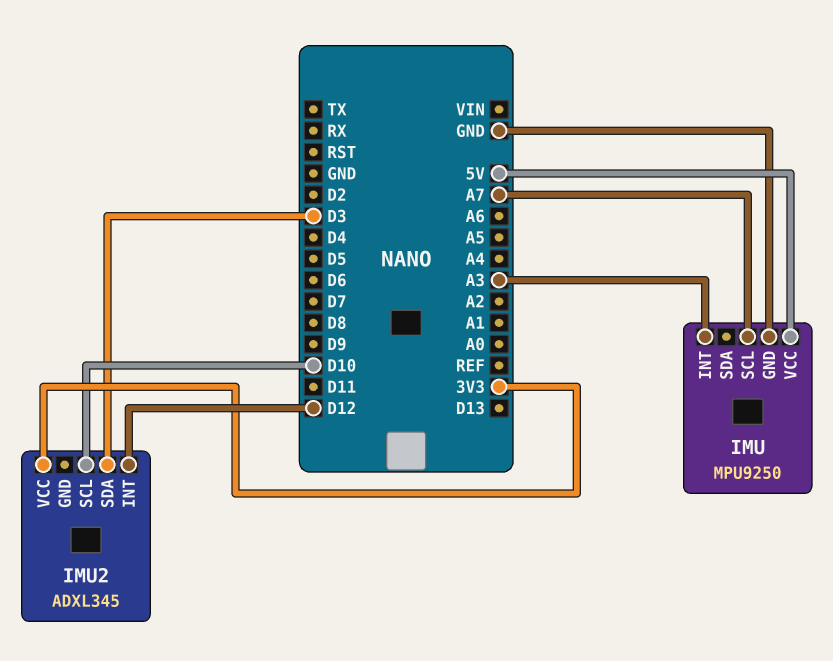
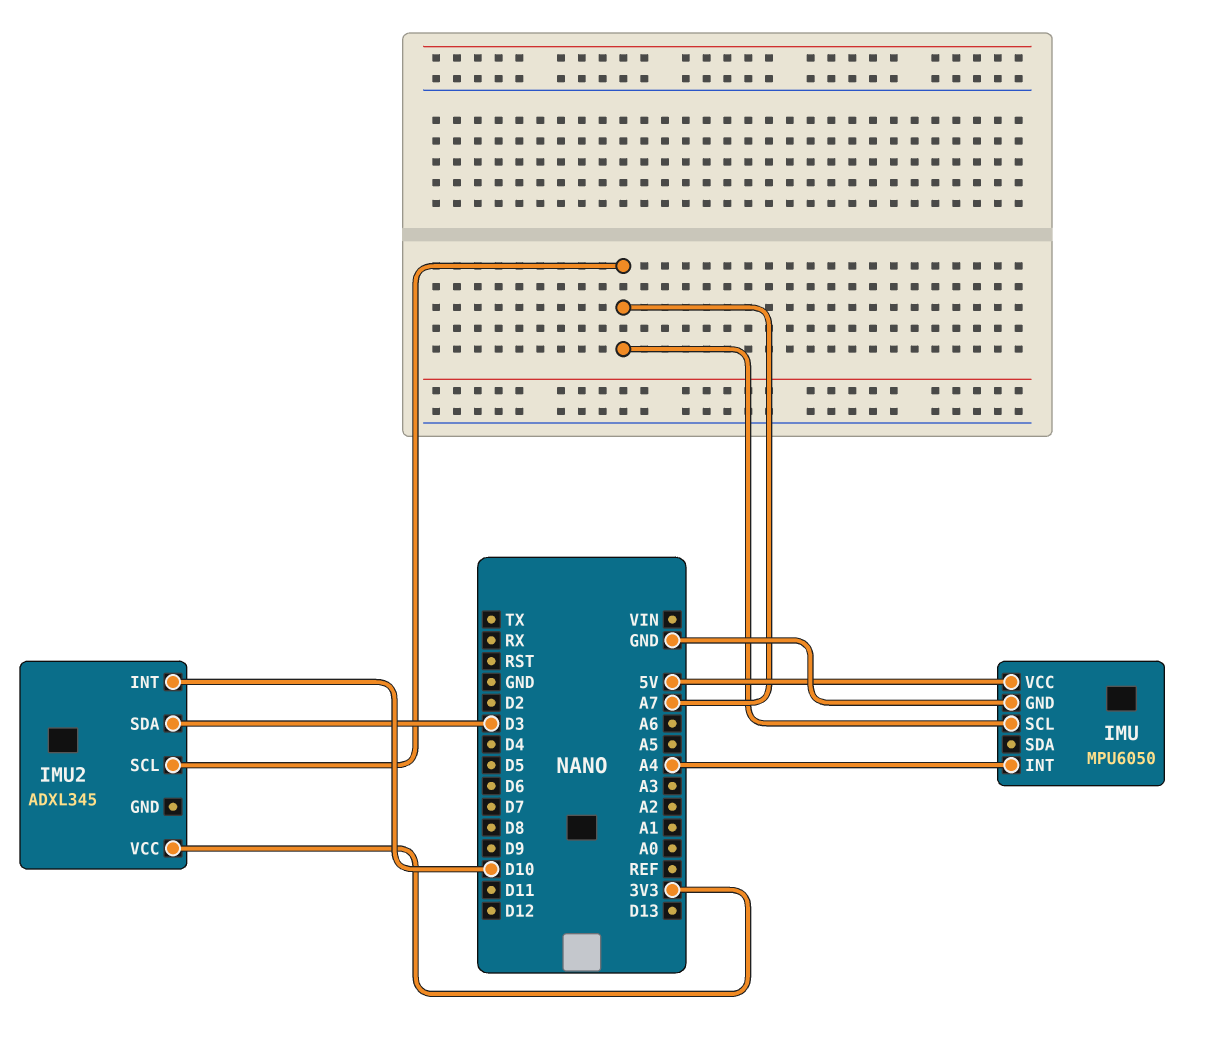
IMU: MPU9250 -> MPU6050
IMU pin INT: A3 -> A4
IMU2 pin INT: D12 -> D10
IMU2 pin SCL: D10 -> A7

